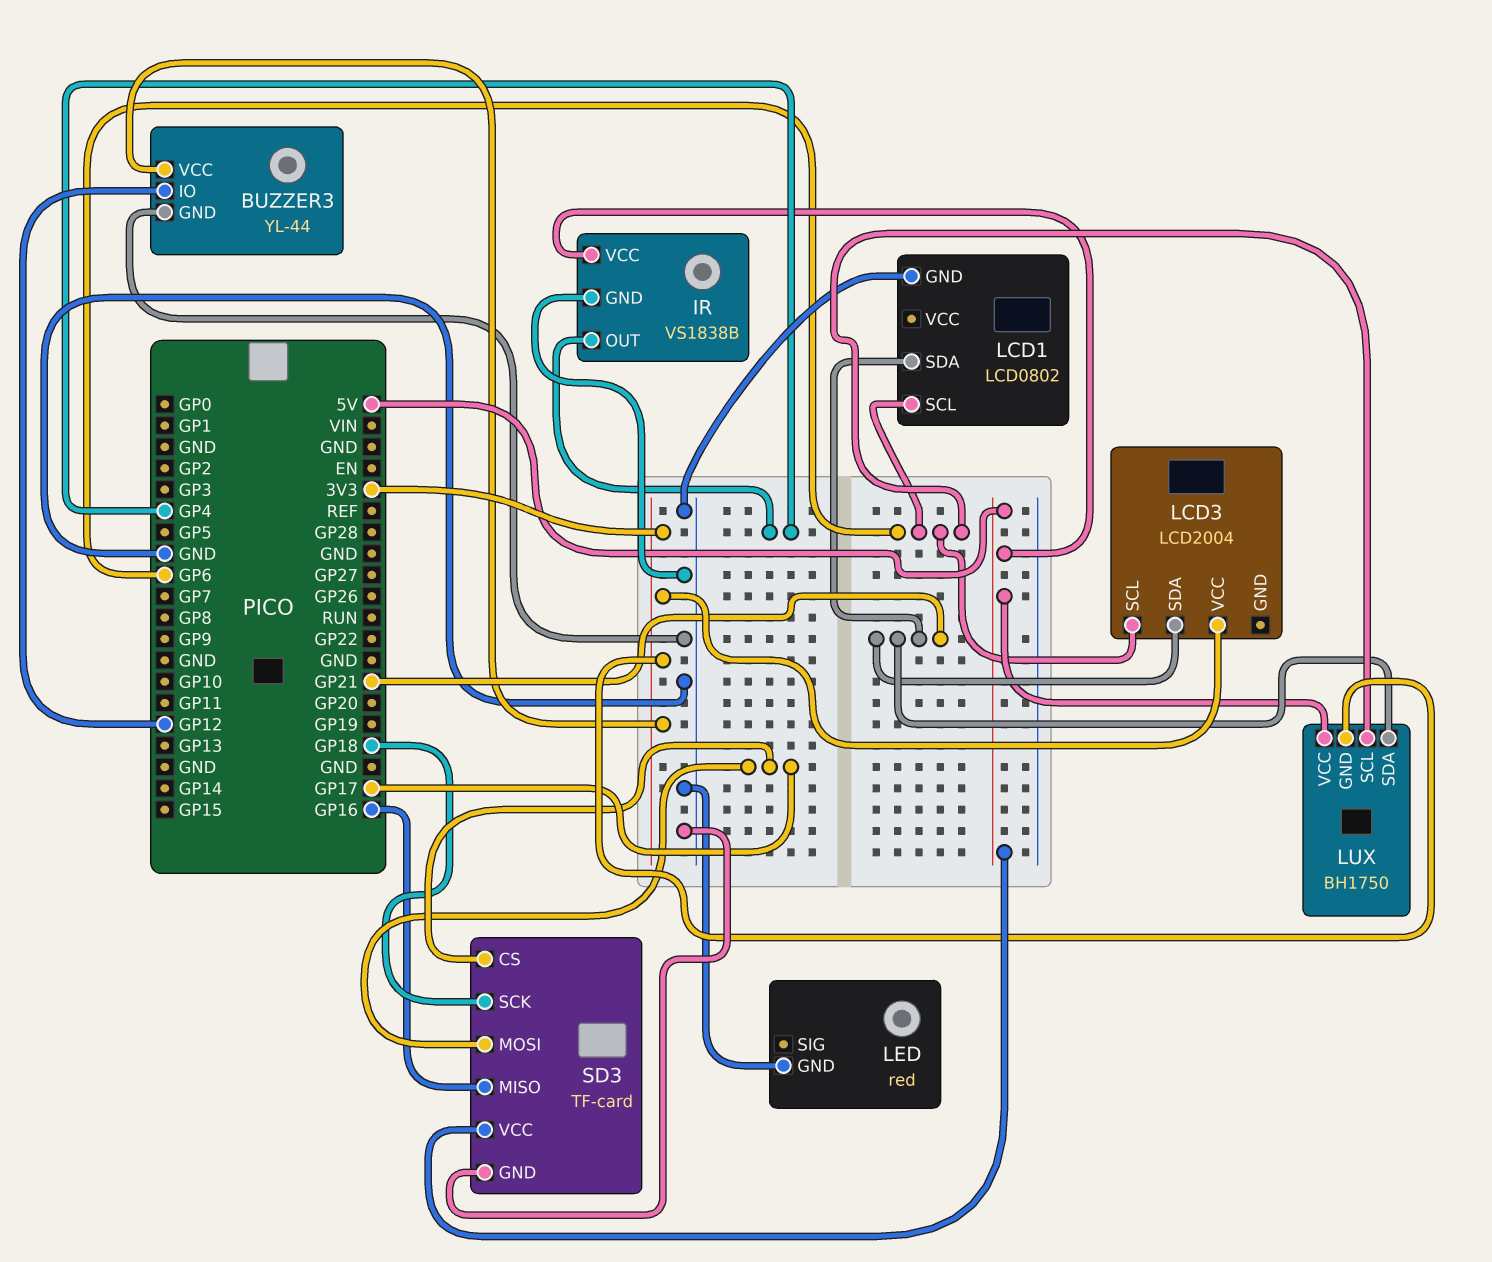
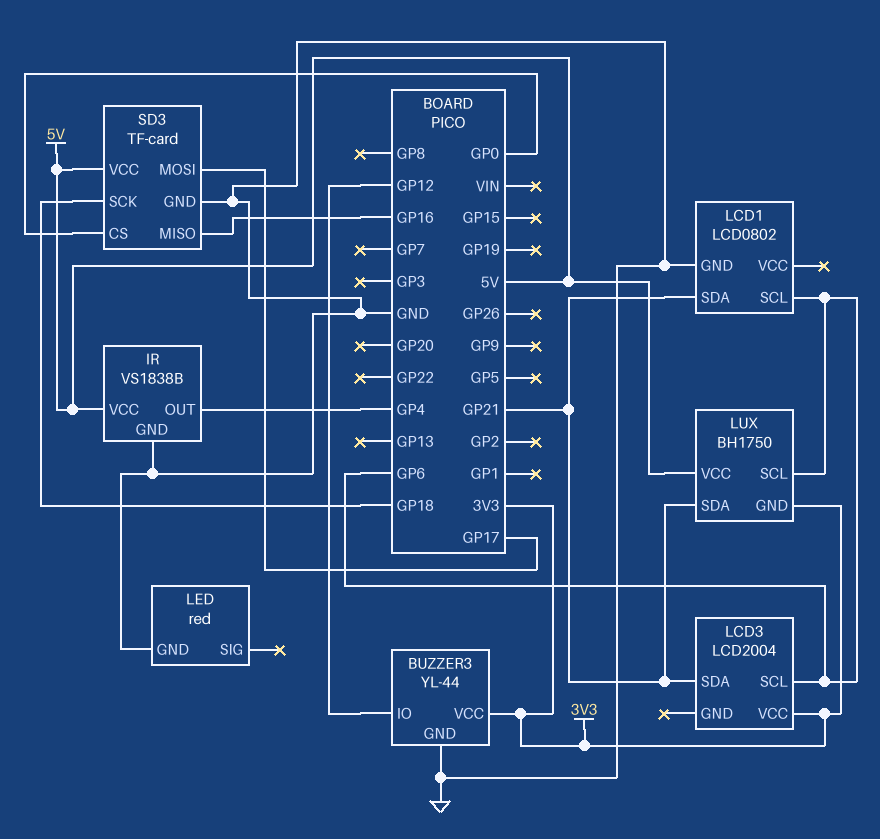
SD3 pin CS: GP17 -> GP0

